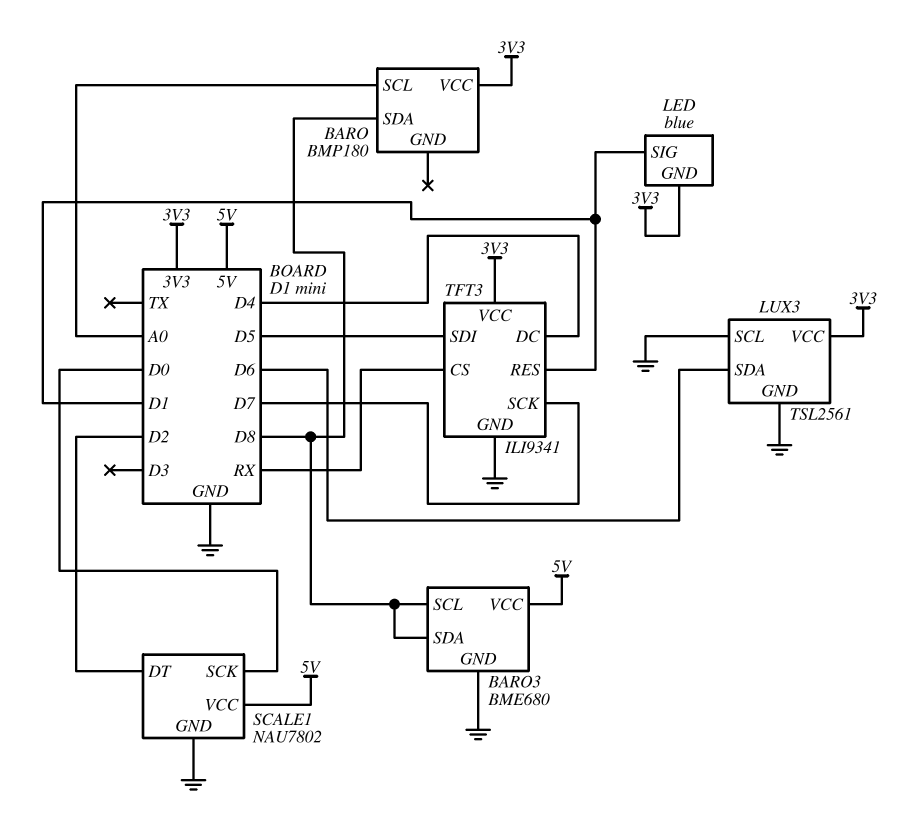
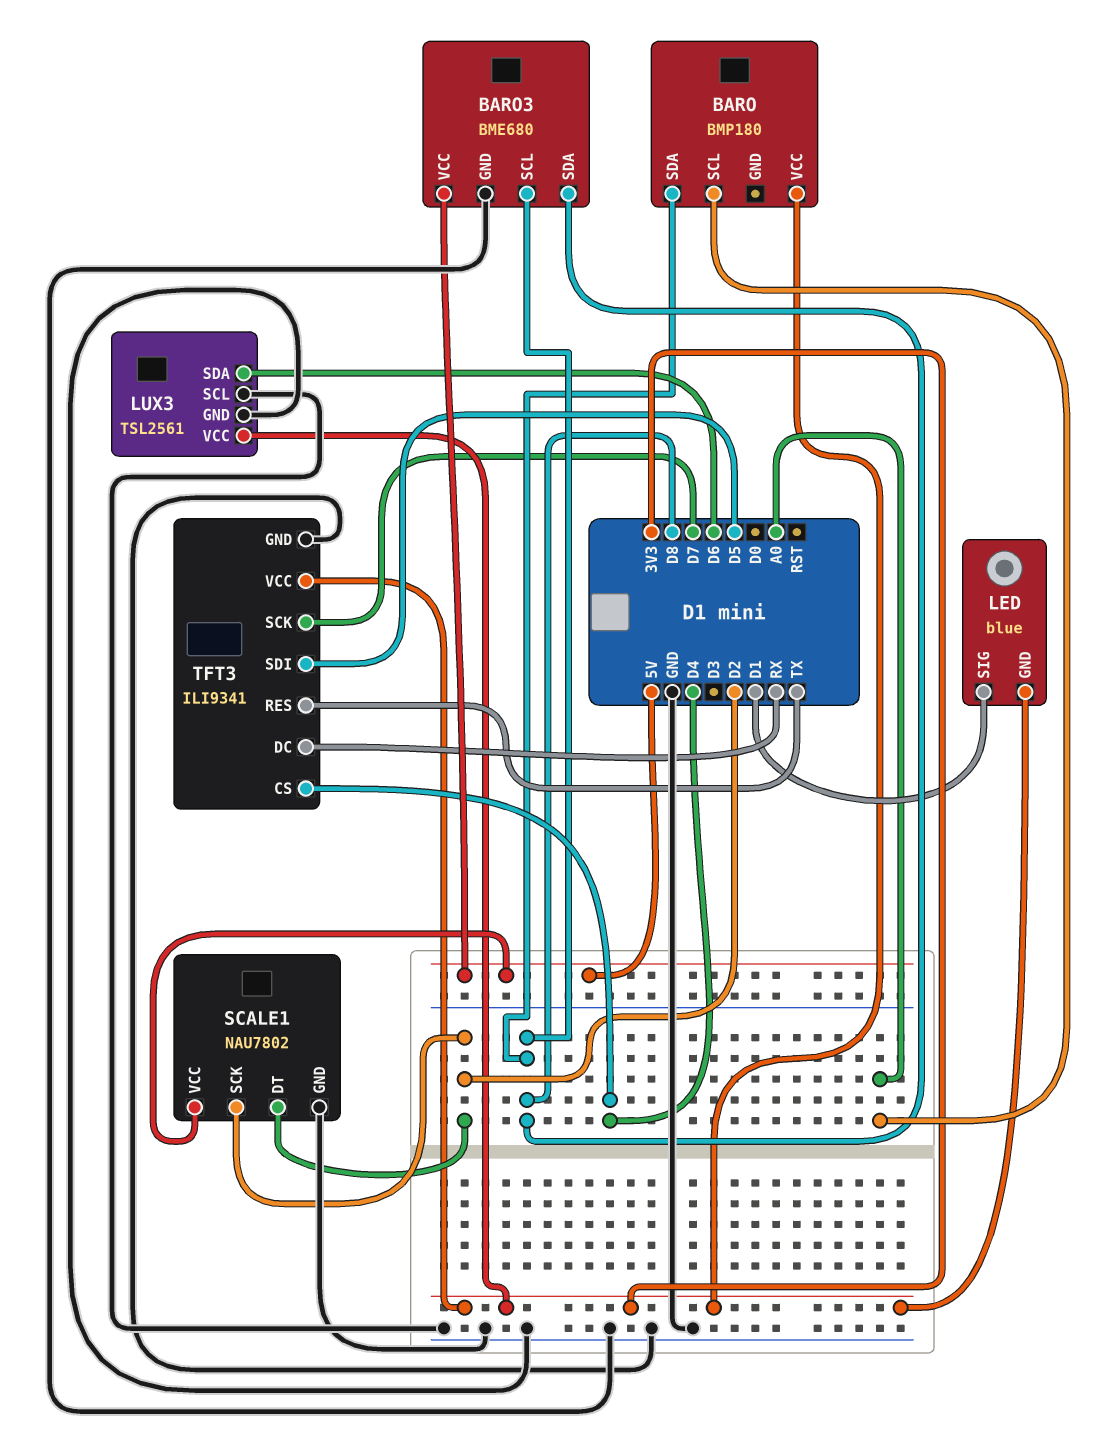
SCALE1 pin SCK: D0 -> D2
TFT3 pin CS: RX -> D4
TFT3 pin DC: D4 -> RX
TFT3 pin RES: D1 -> TX

